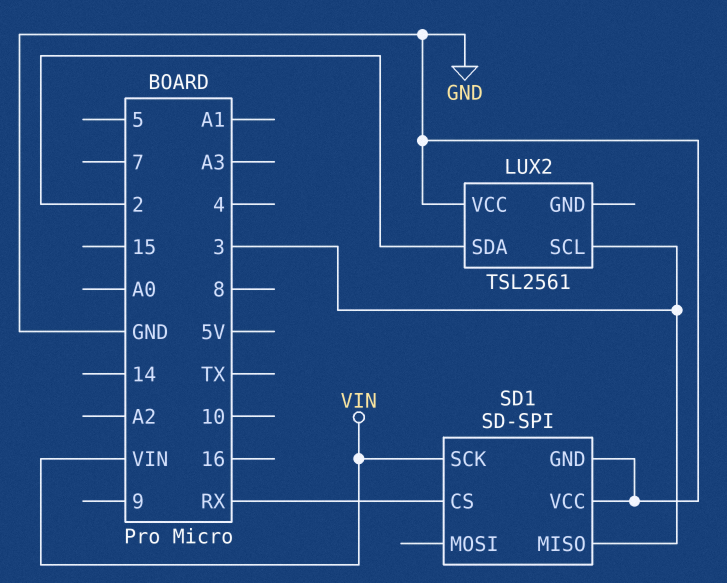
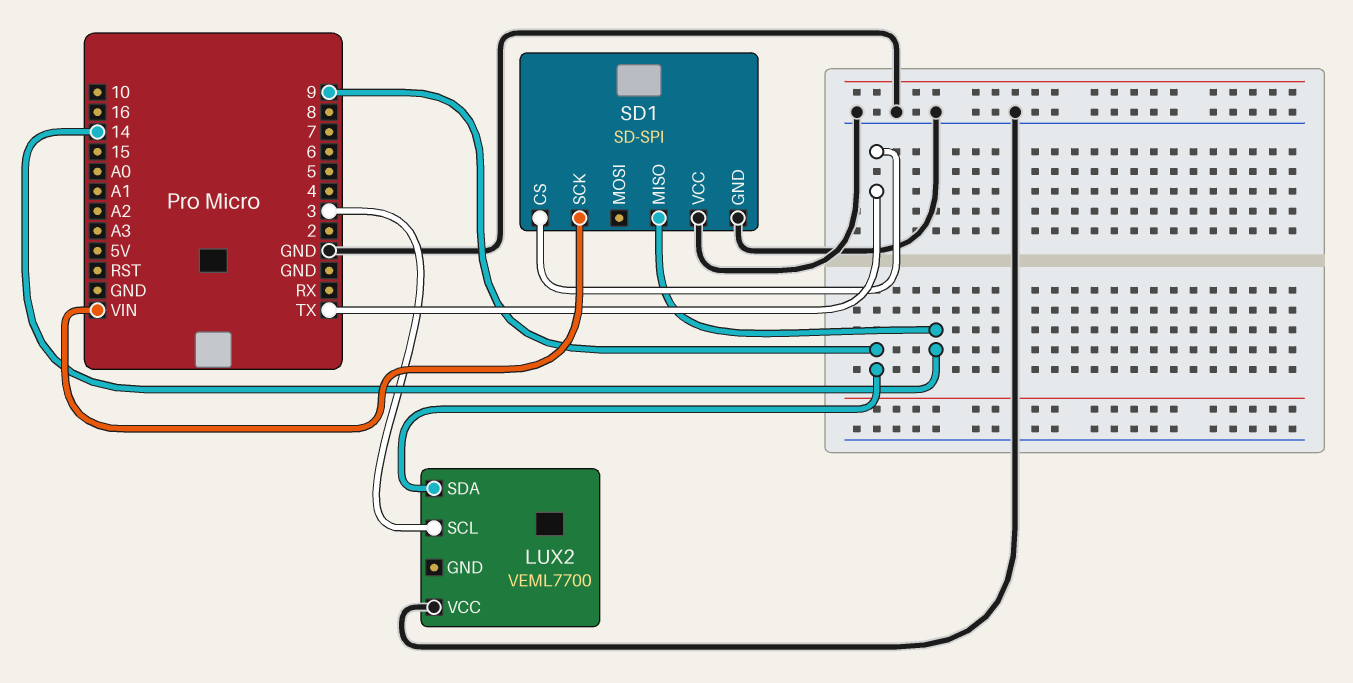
LUX2: TSL2561 -> VEML7700
LUX2 pin SDA: 2 -> 9
SD1 pin CS: RX -> TX
SD1 pin MISO: 3 -> 14

